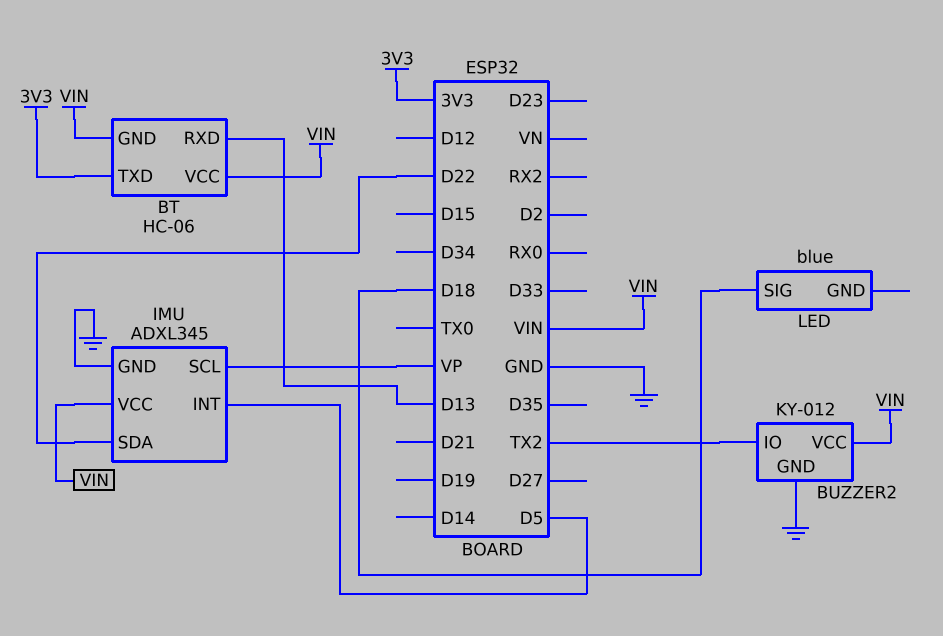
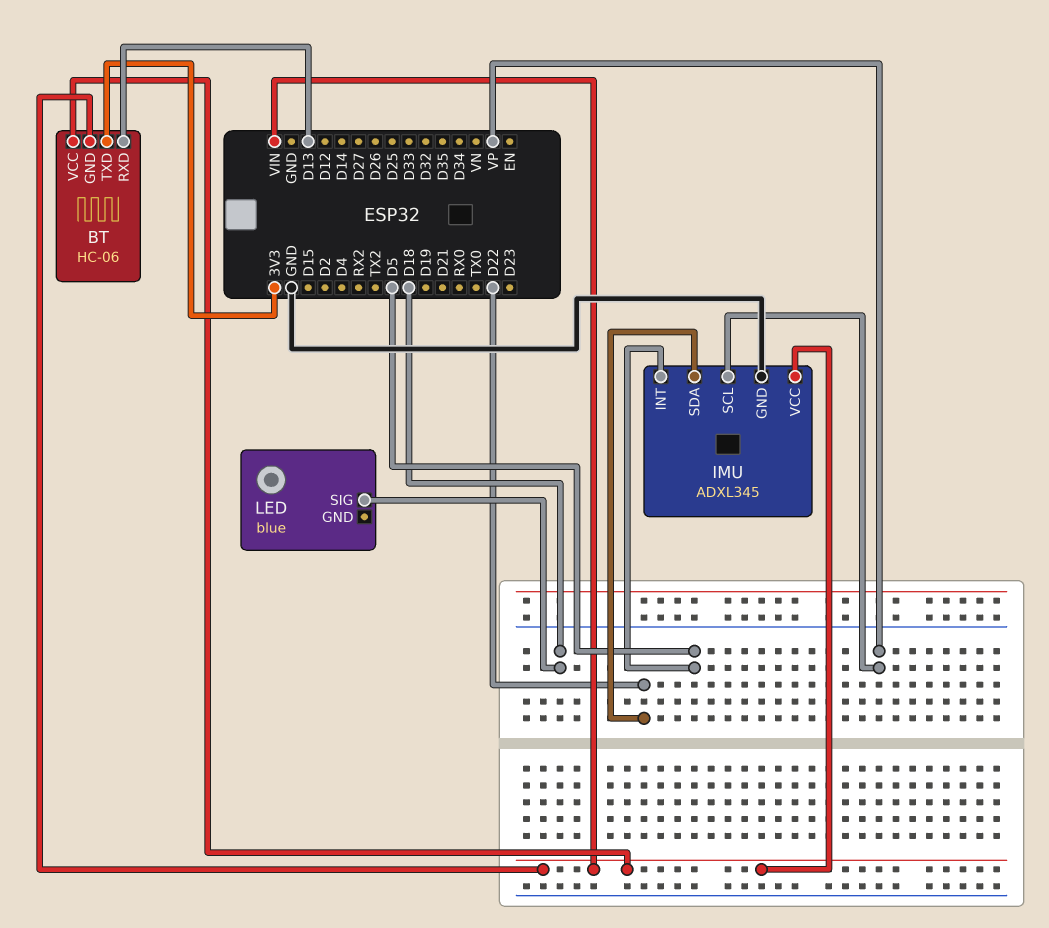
BUZZER2: KY-012 -> none
BUZZER2 pin GND: GND -> none
BUZZER2 pin IO: TX2 -> none
BUZZER2 pin VCC: VIN -> none

